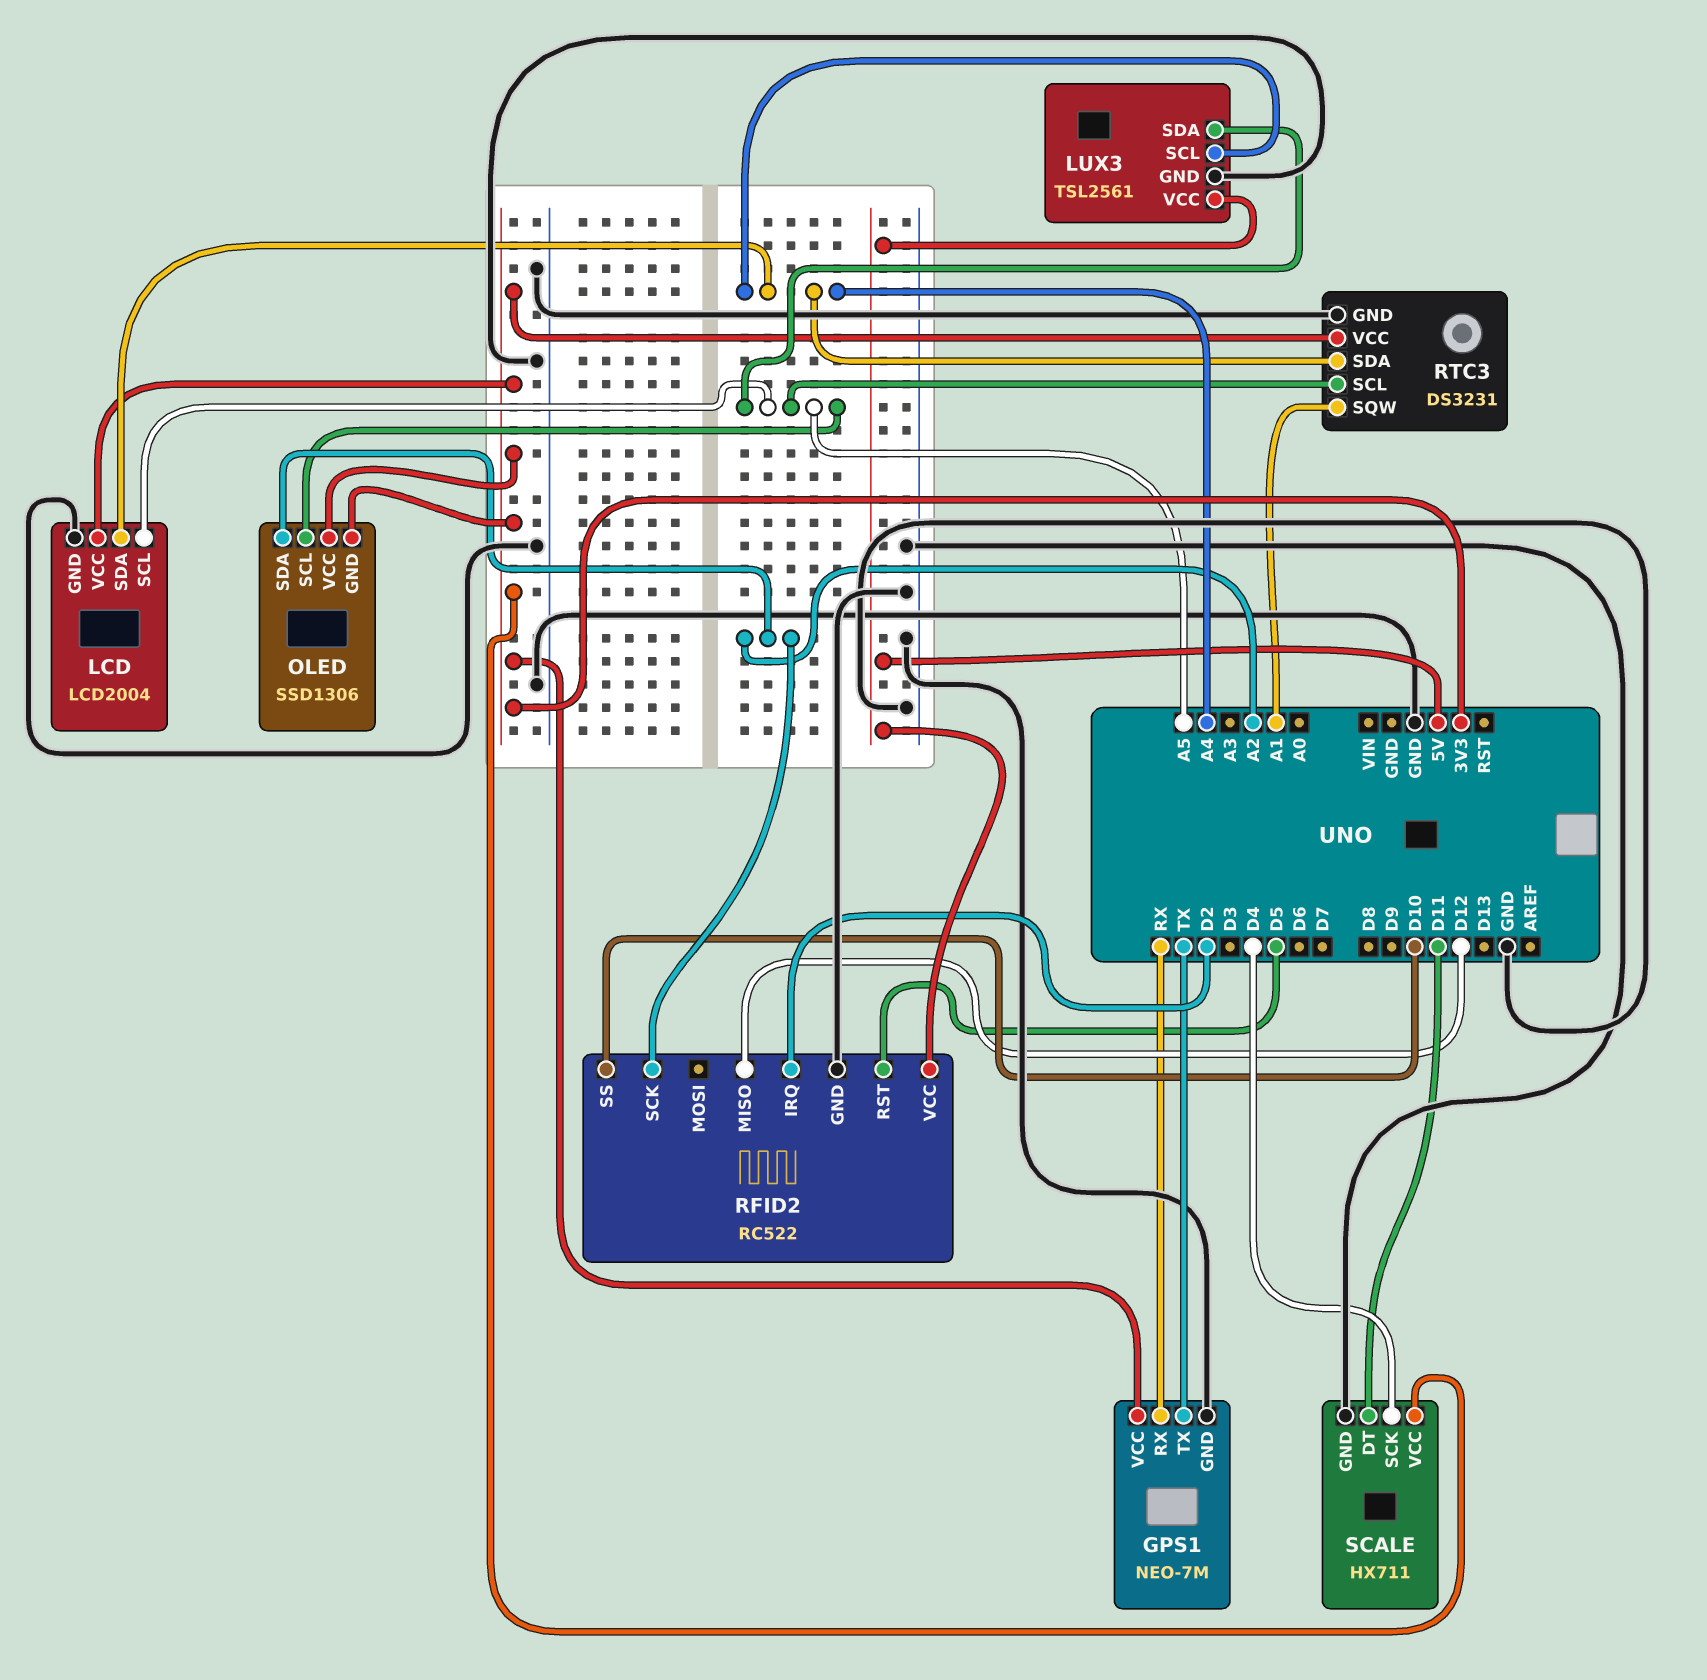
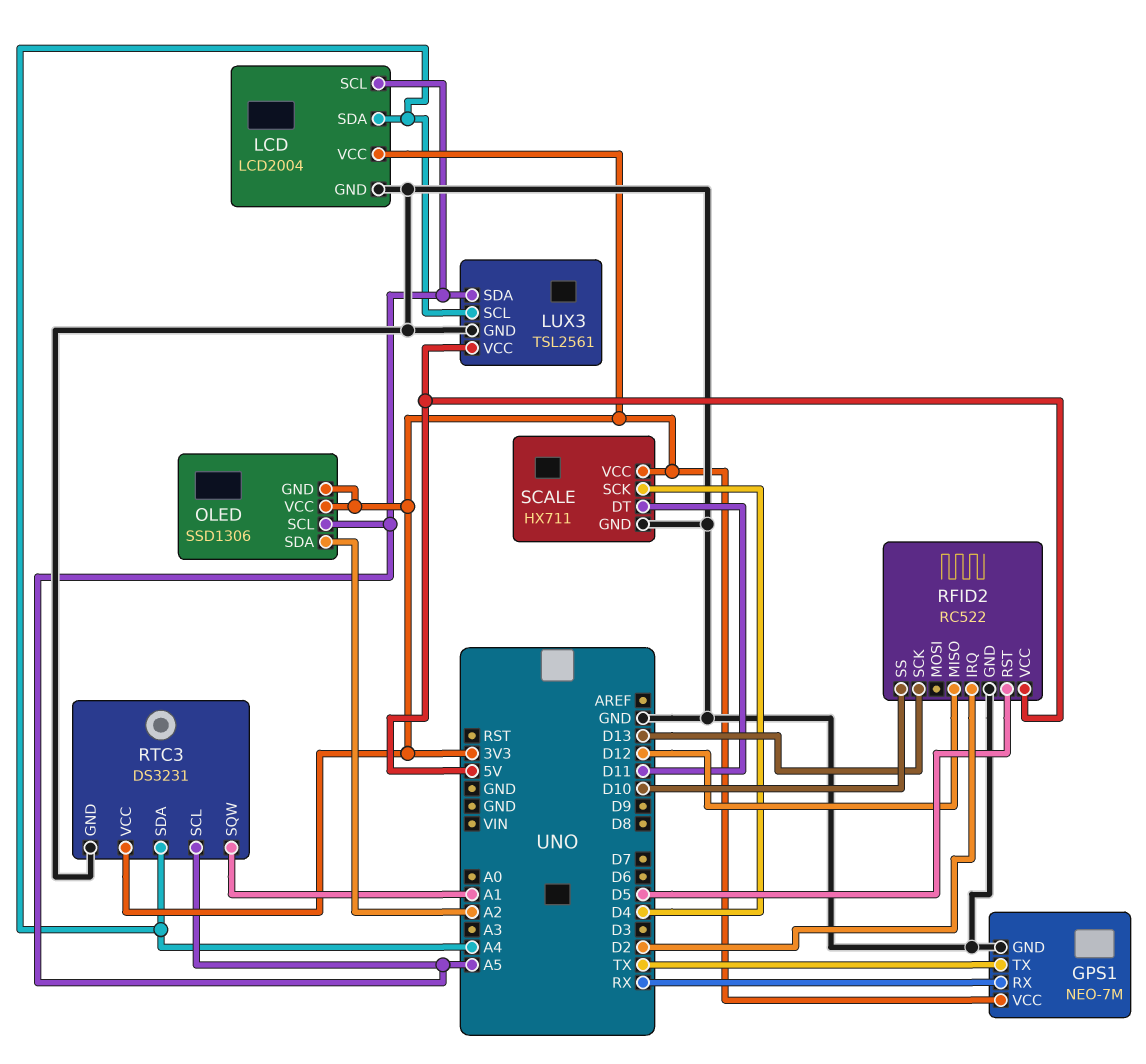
RFID2 pin SCK: A2 -> D13

